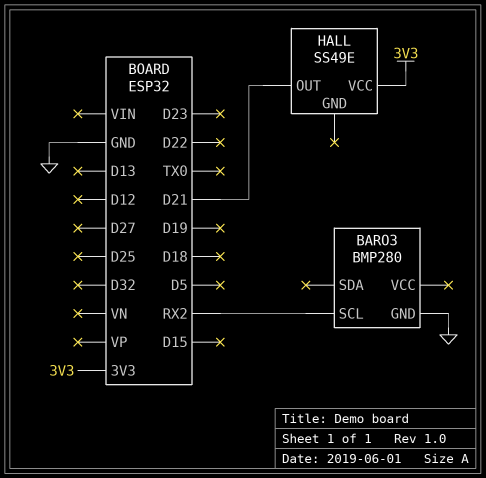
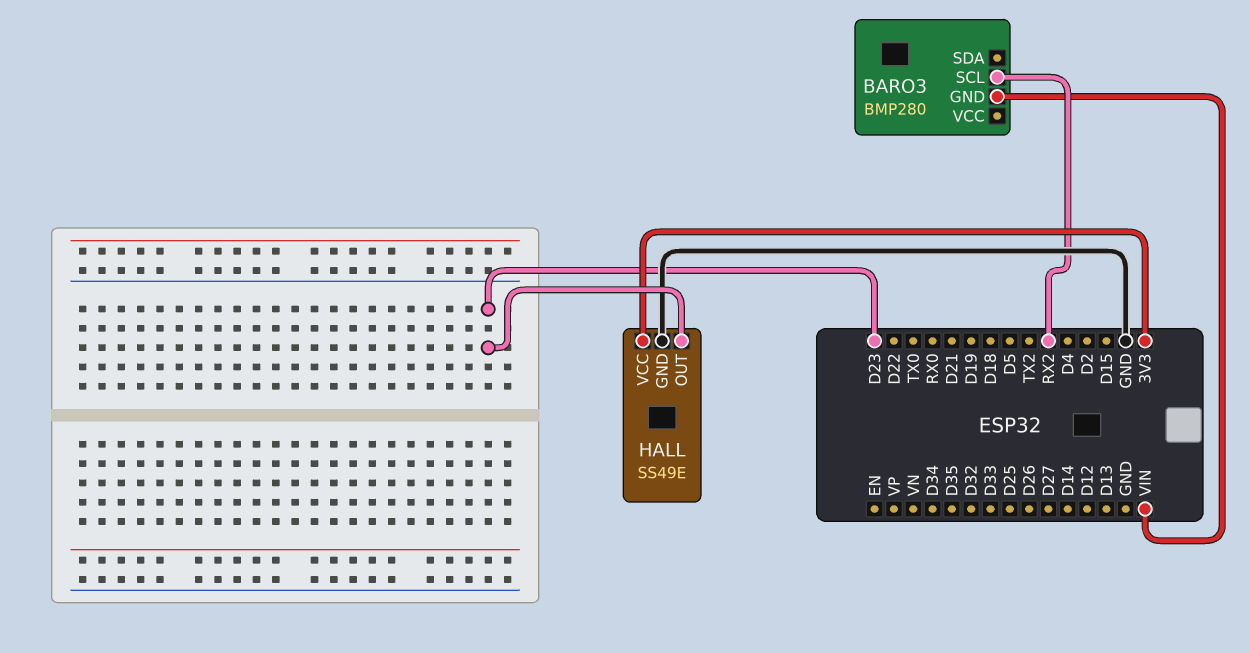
BARO3 pin GND: GND -> VIN
HALL pin GND: none -> GND
HALL pin OUT: D21 -> D23

